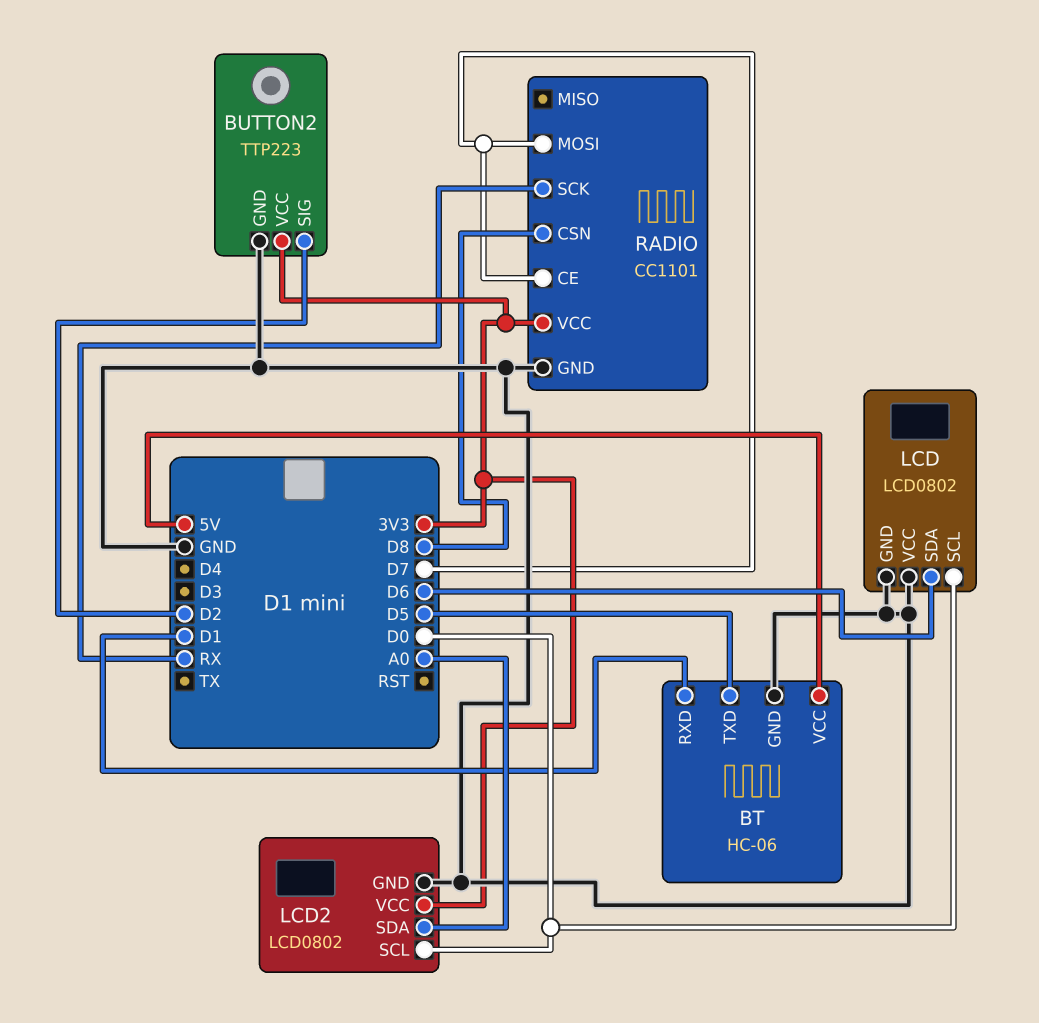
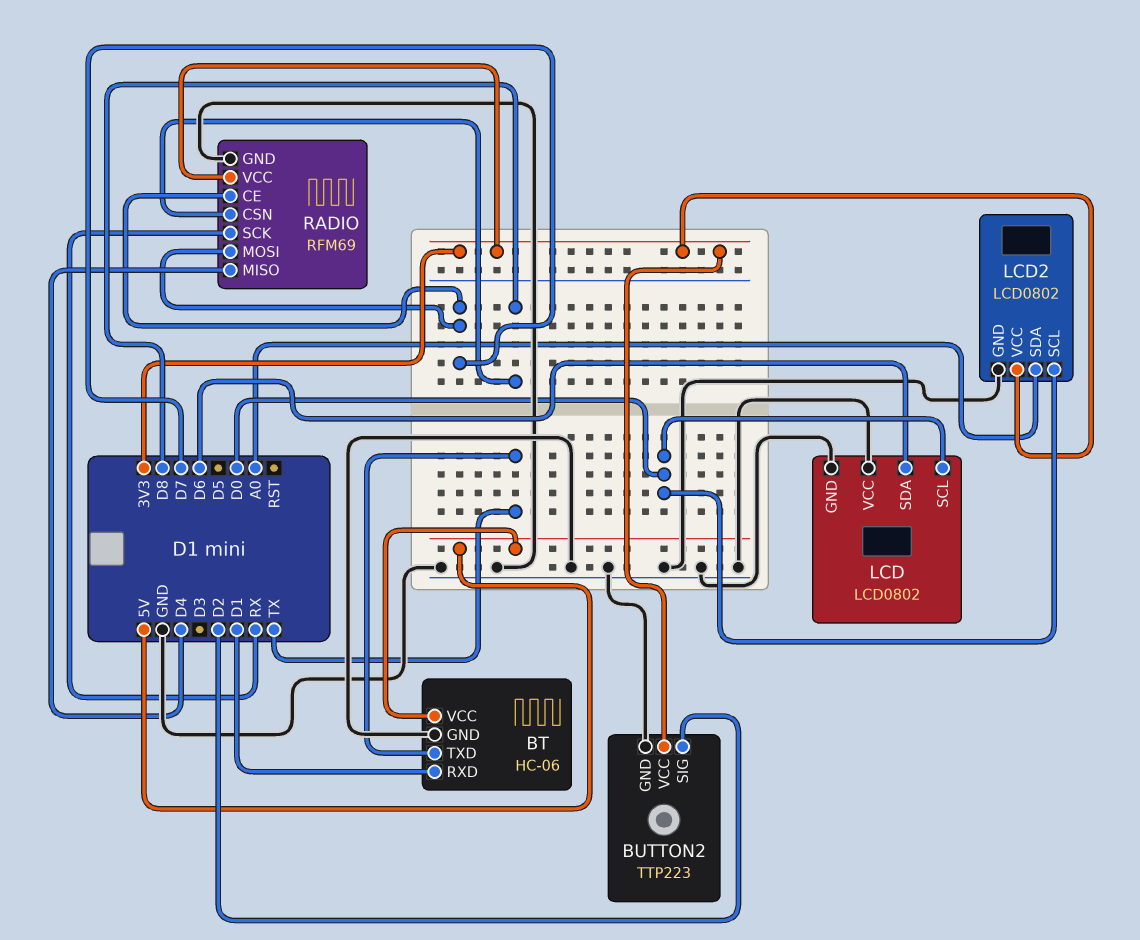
BT pin TXD: D5 -> TX
RADIO: CC1101 -> RFM69
RADIO pin MISO: none -> D4

